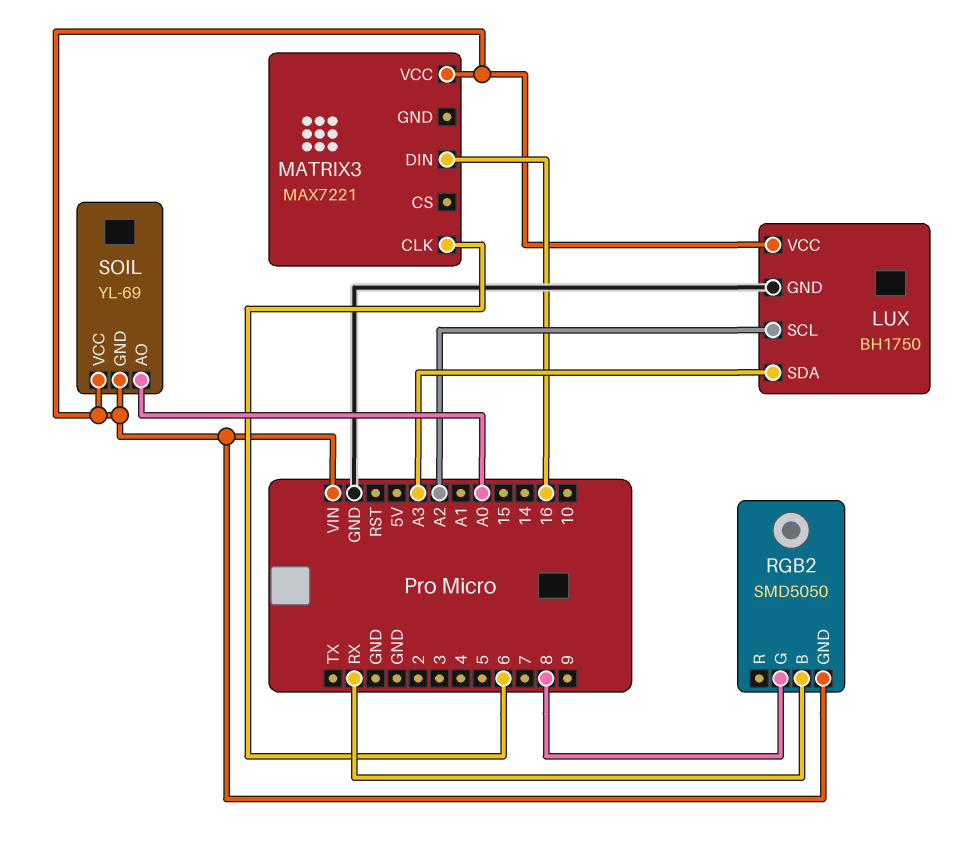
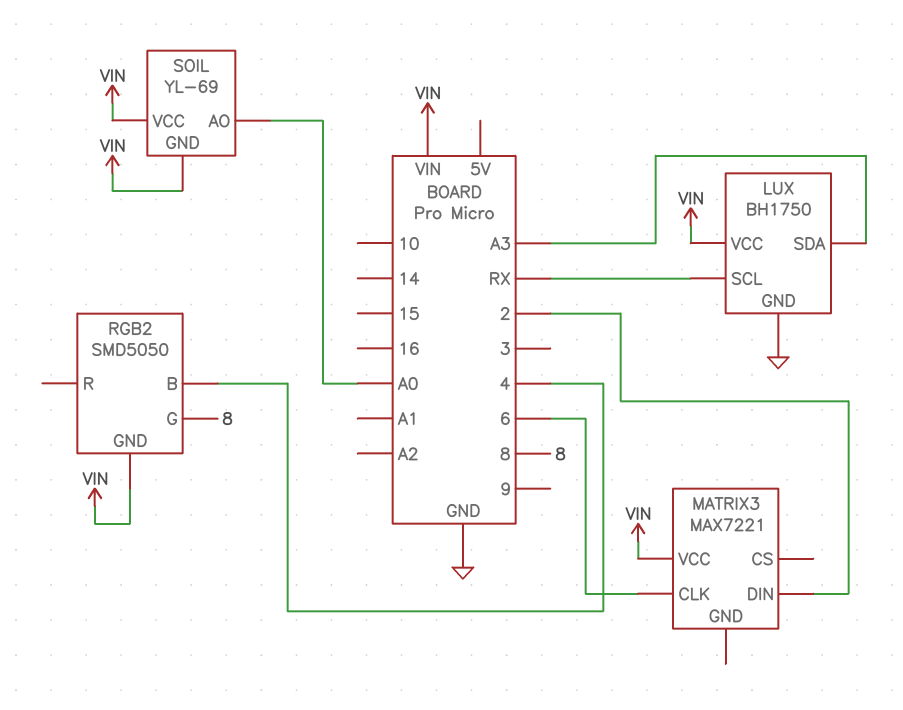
LUX pin SCL: A2 -> RX
MATRIX3 pin DIN: 16 -> 2
RGB2 pin B: RX -> 4

